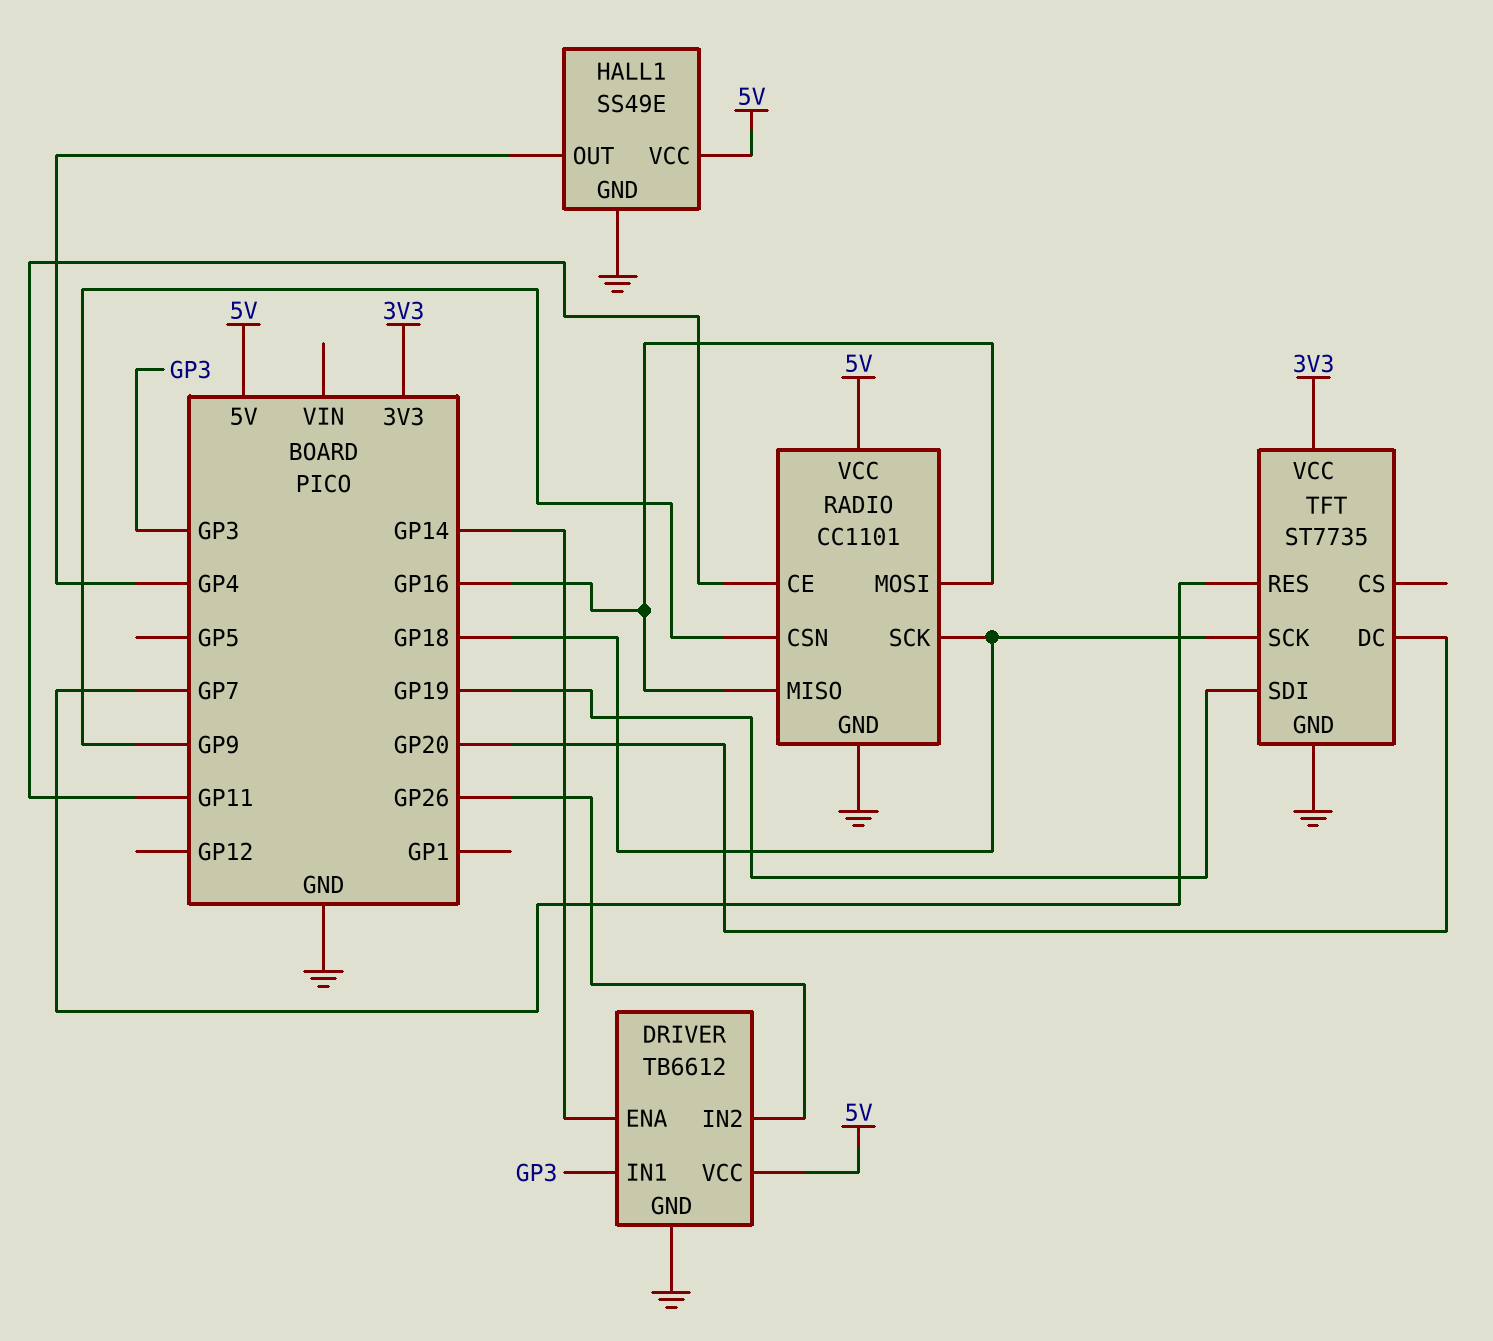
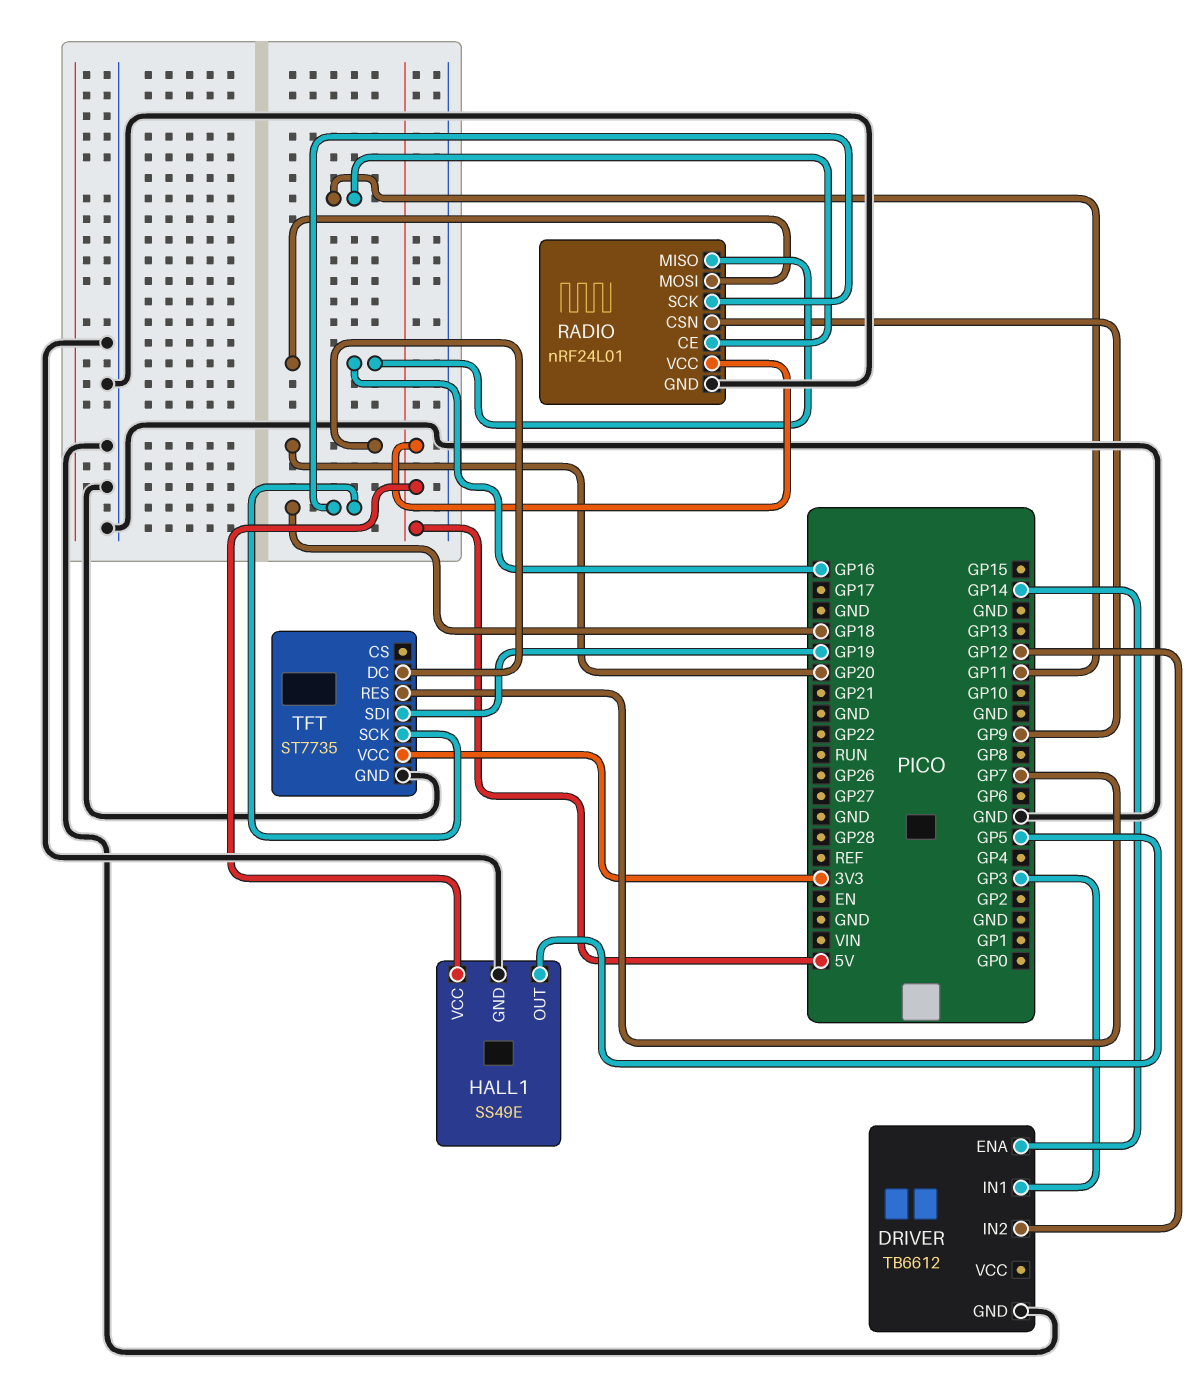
DRIVER pin IN2: GP26 -> GP12
DRIVER pin VCC: 5V -> none
HALL1 pin OUT: GP4 -> GP5
RADIO: CC1101 -> nRF24L01

